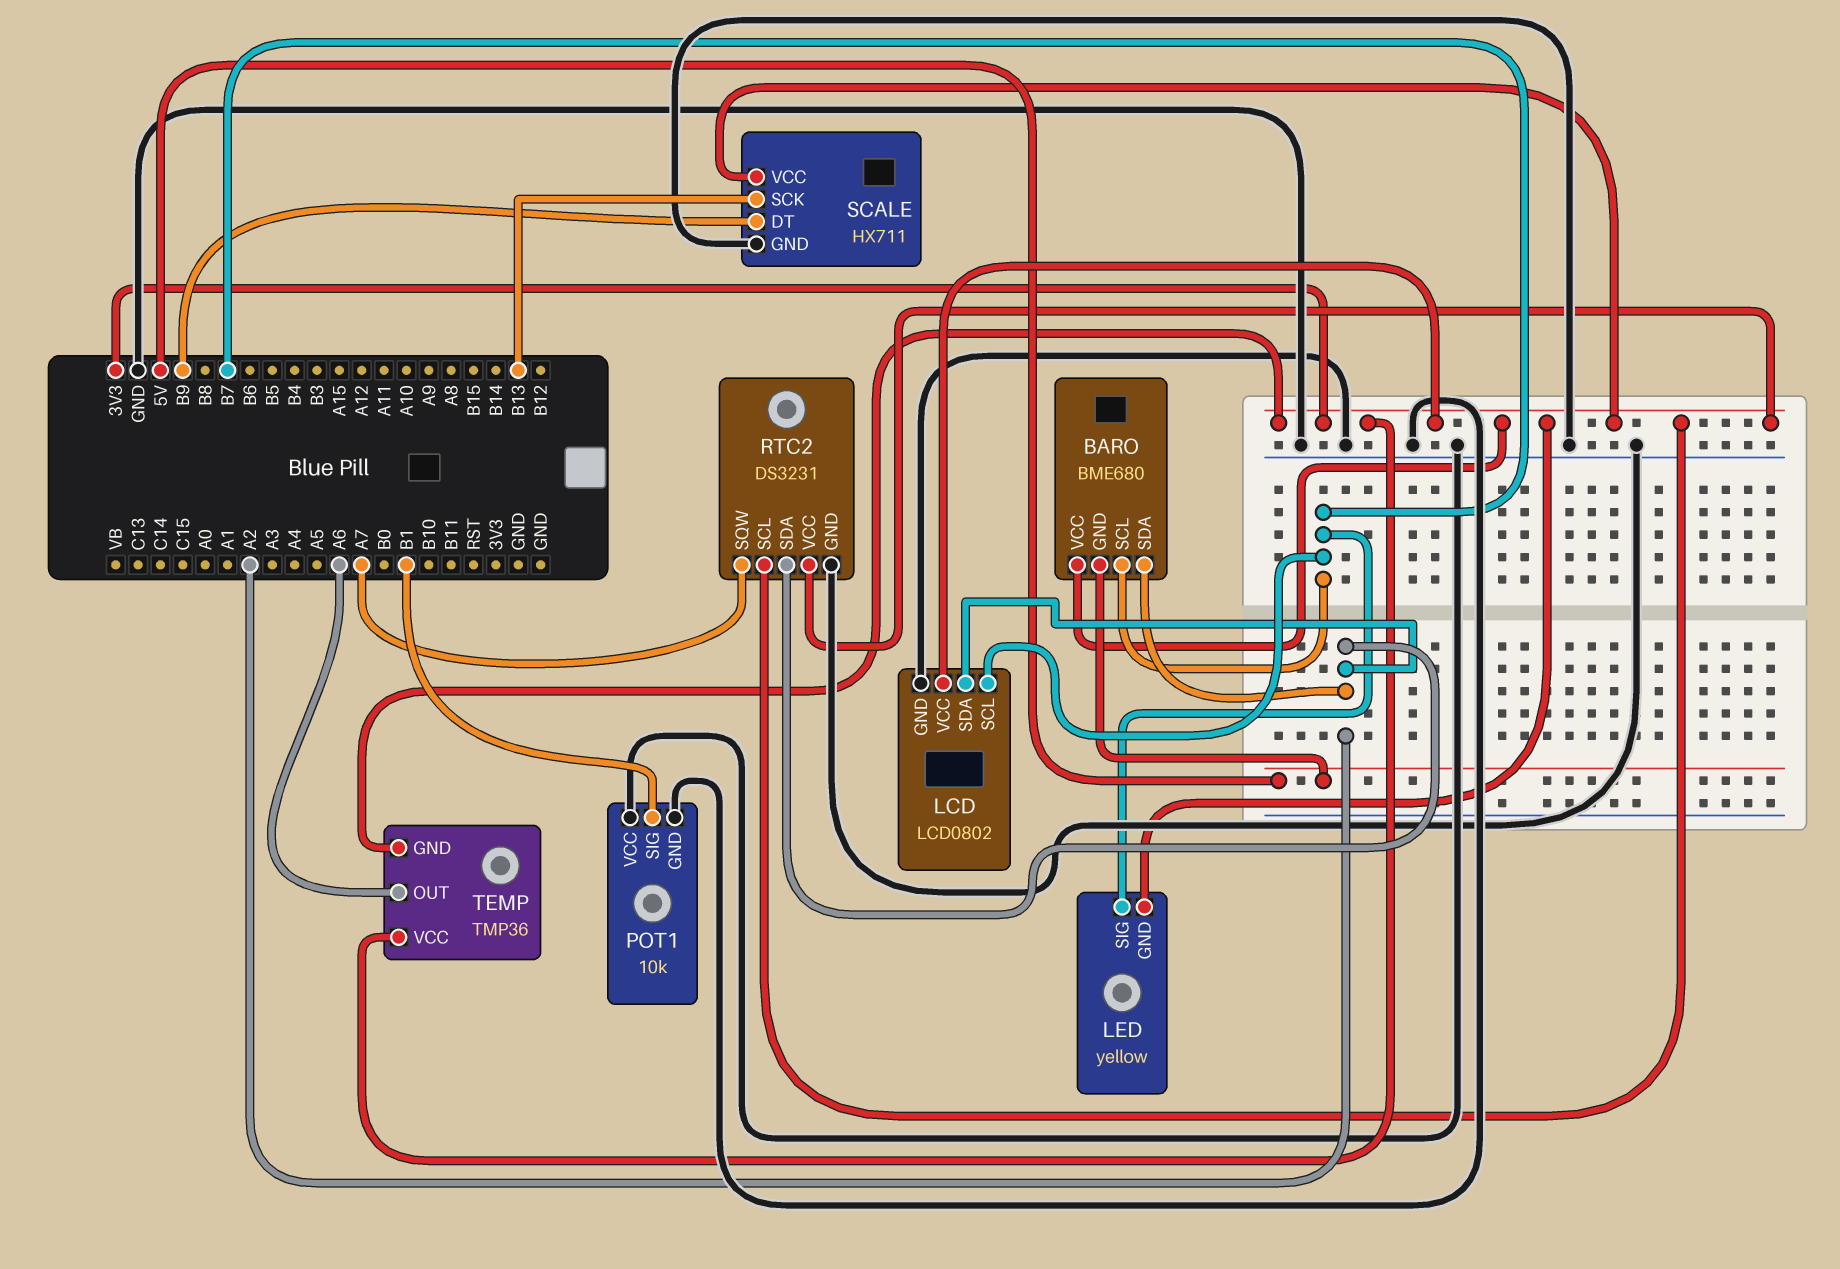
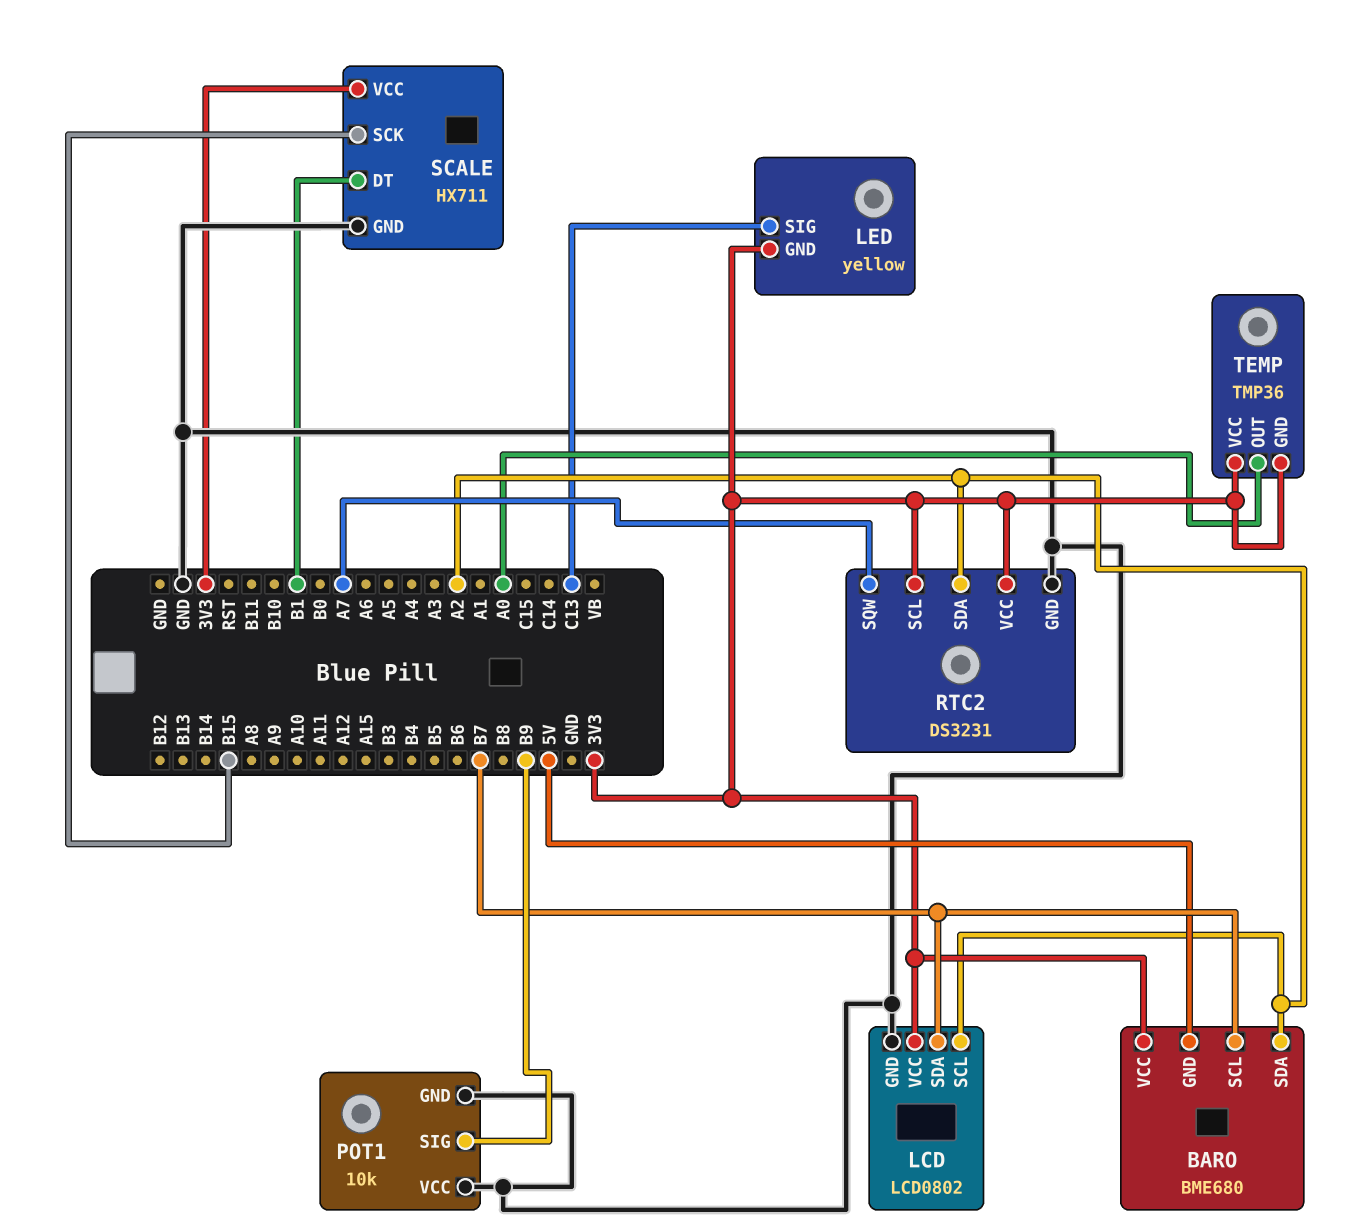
LCD pin SCL: B7 -> A2
LCD pin SDA: A2 -> B7
LED pin SIG: B7 -> C13
POT1 pin SIG: B1 -> B9
SCALE pin DT: B9 -> B1
SCALE pin SCK: B13 -> B15
TEMP pin OUT: A6 -> A0

